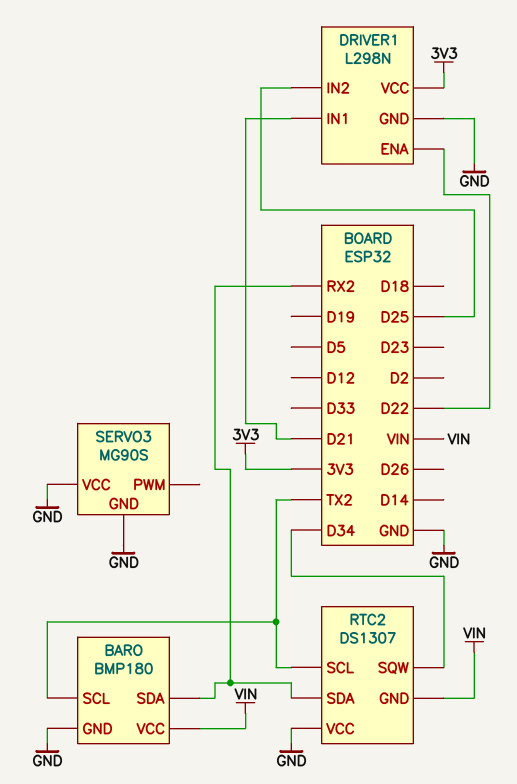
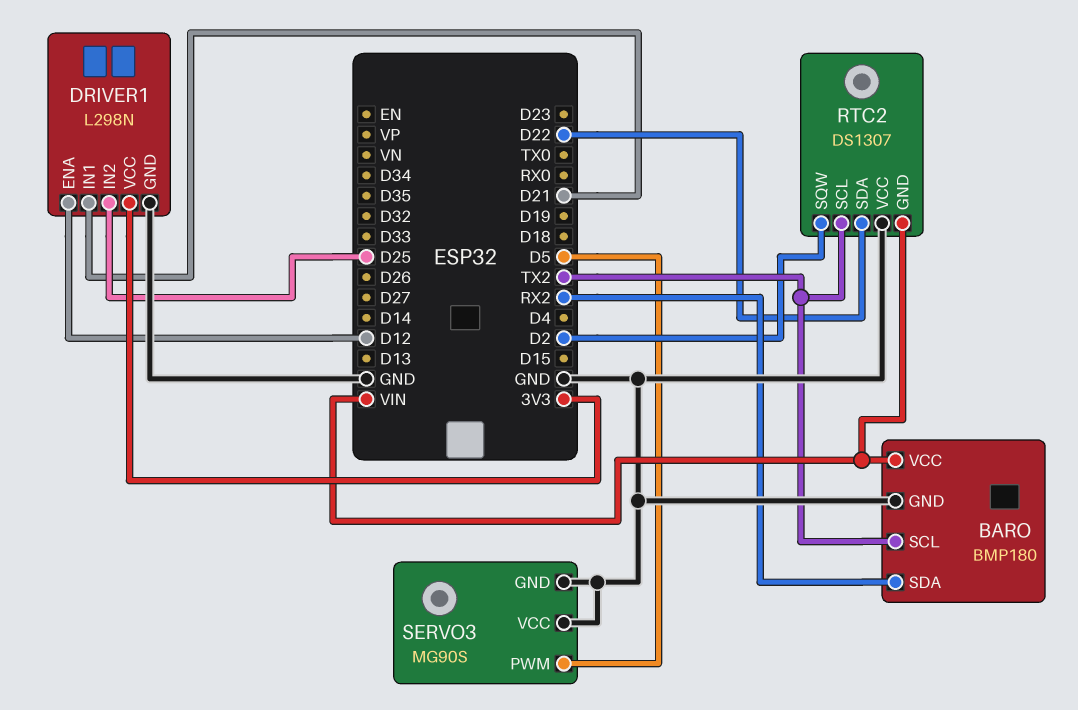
DRIVER1 pin ENA: D22 -> D12
RTC2 pin SDA: RX2 -> D22
RTC2 pin SQW: D34 -> D2
SERVO3 pin PWM: none -> D5

